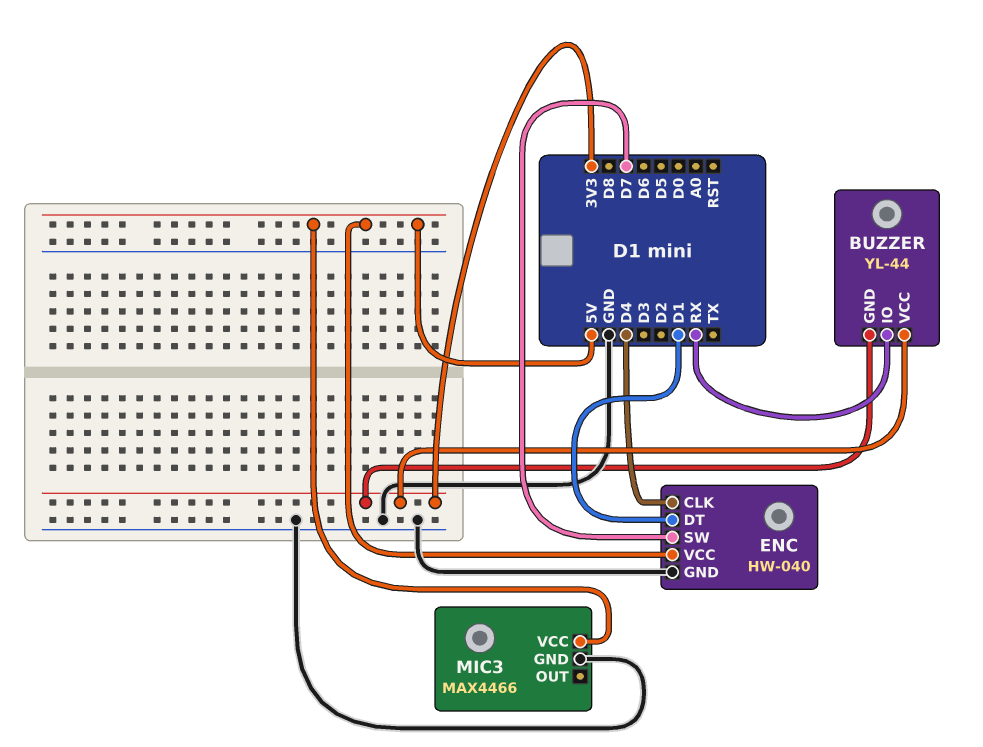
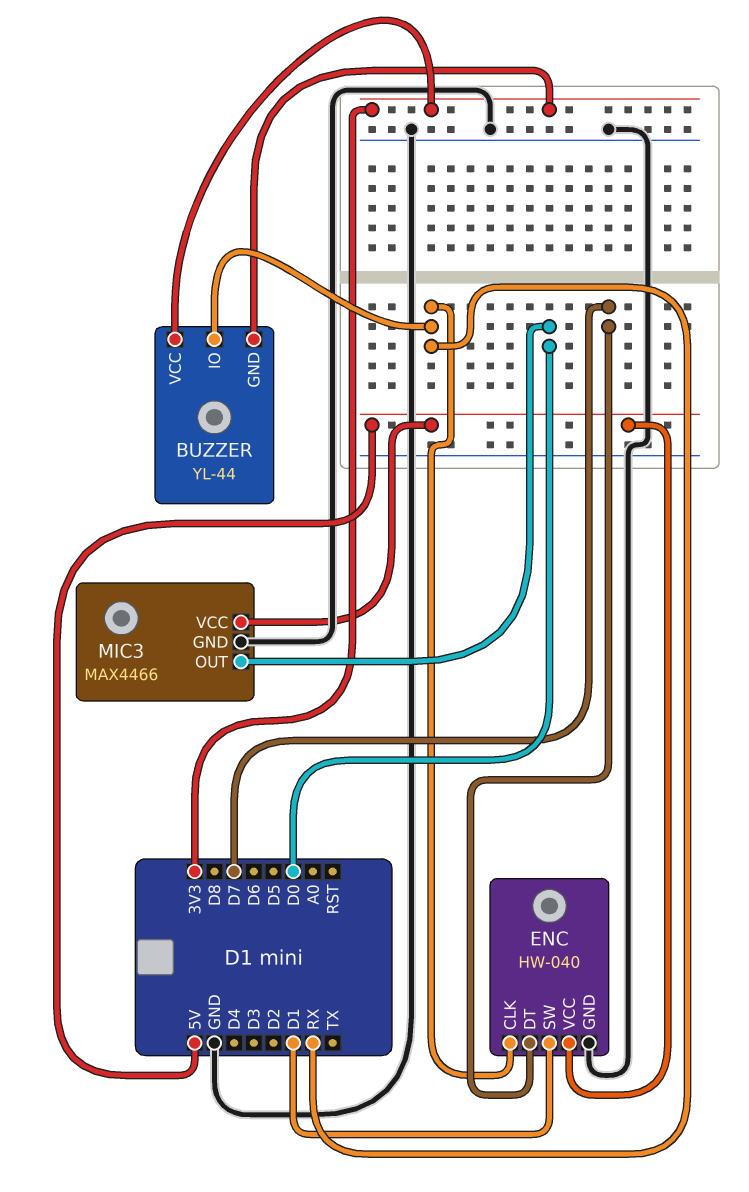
ENC pin CLK: D4 -> RX
ENC pin DT: D1 -> D7
ENC pin SW: D7 -> D1
MIC3 pin OUT: none -> D0

